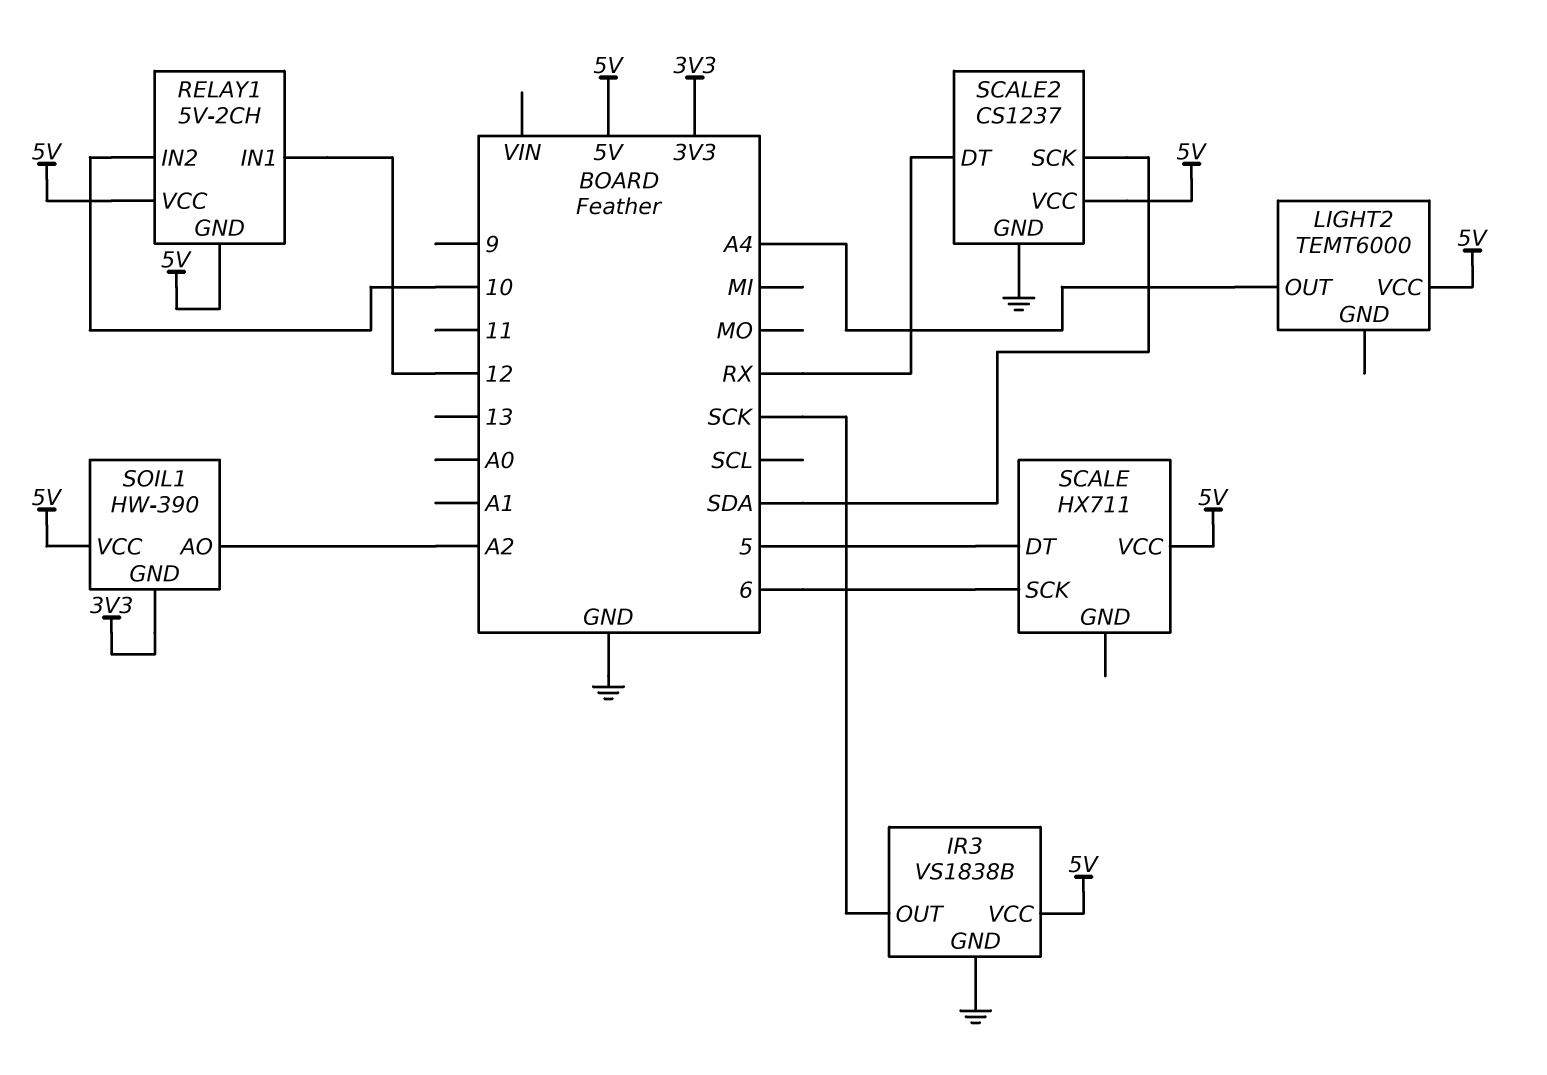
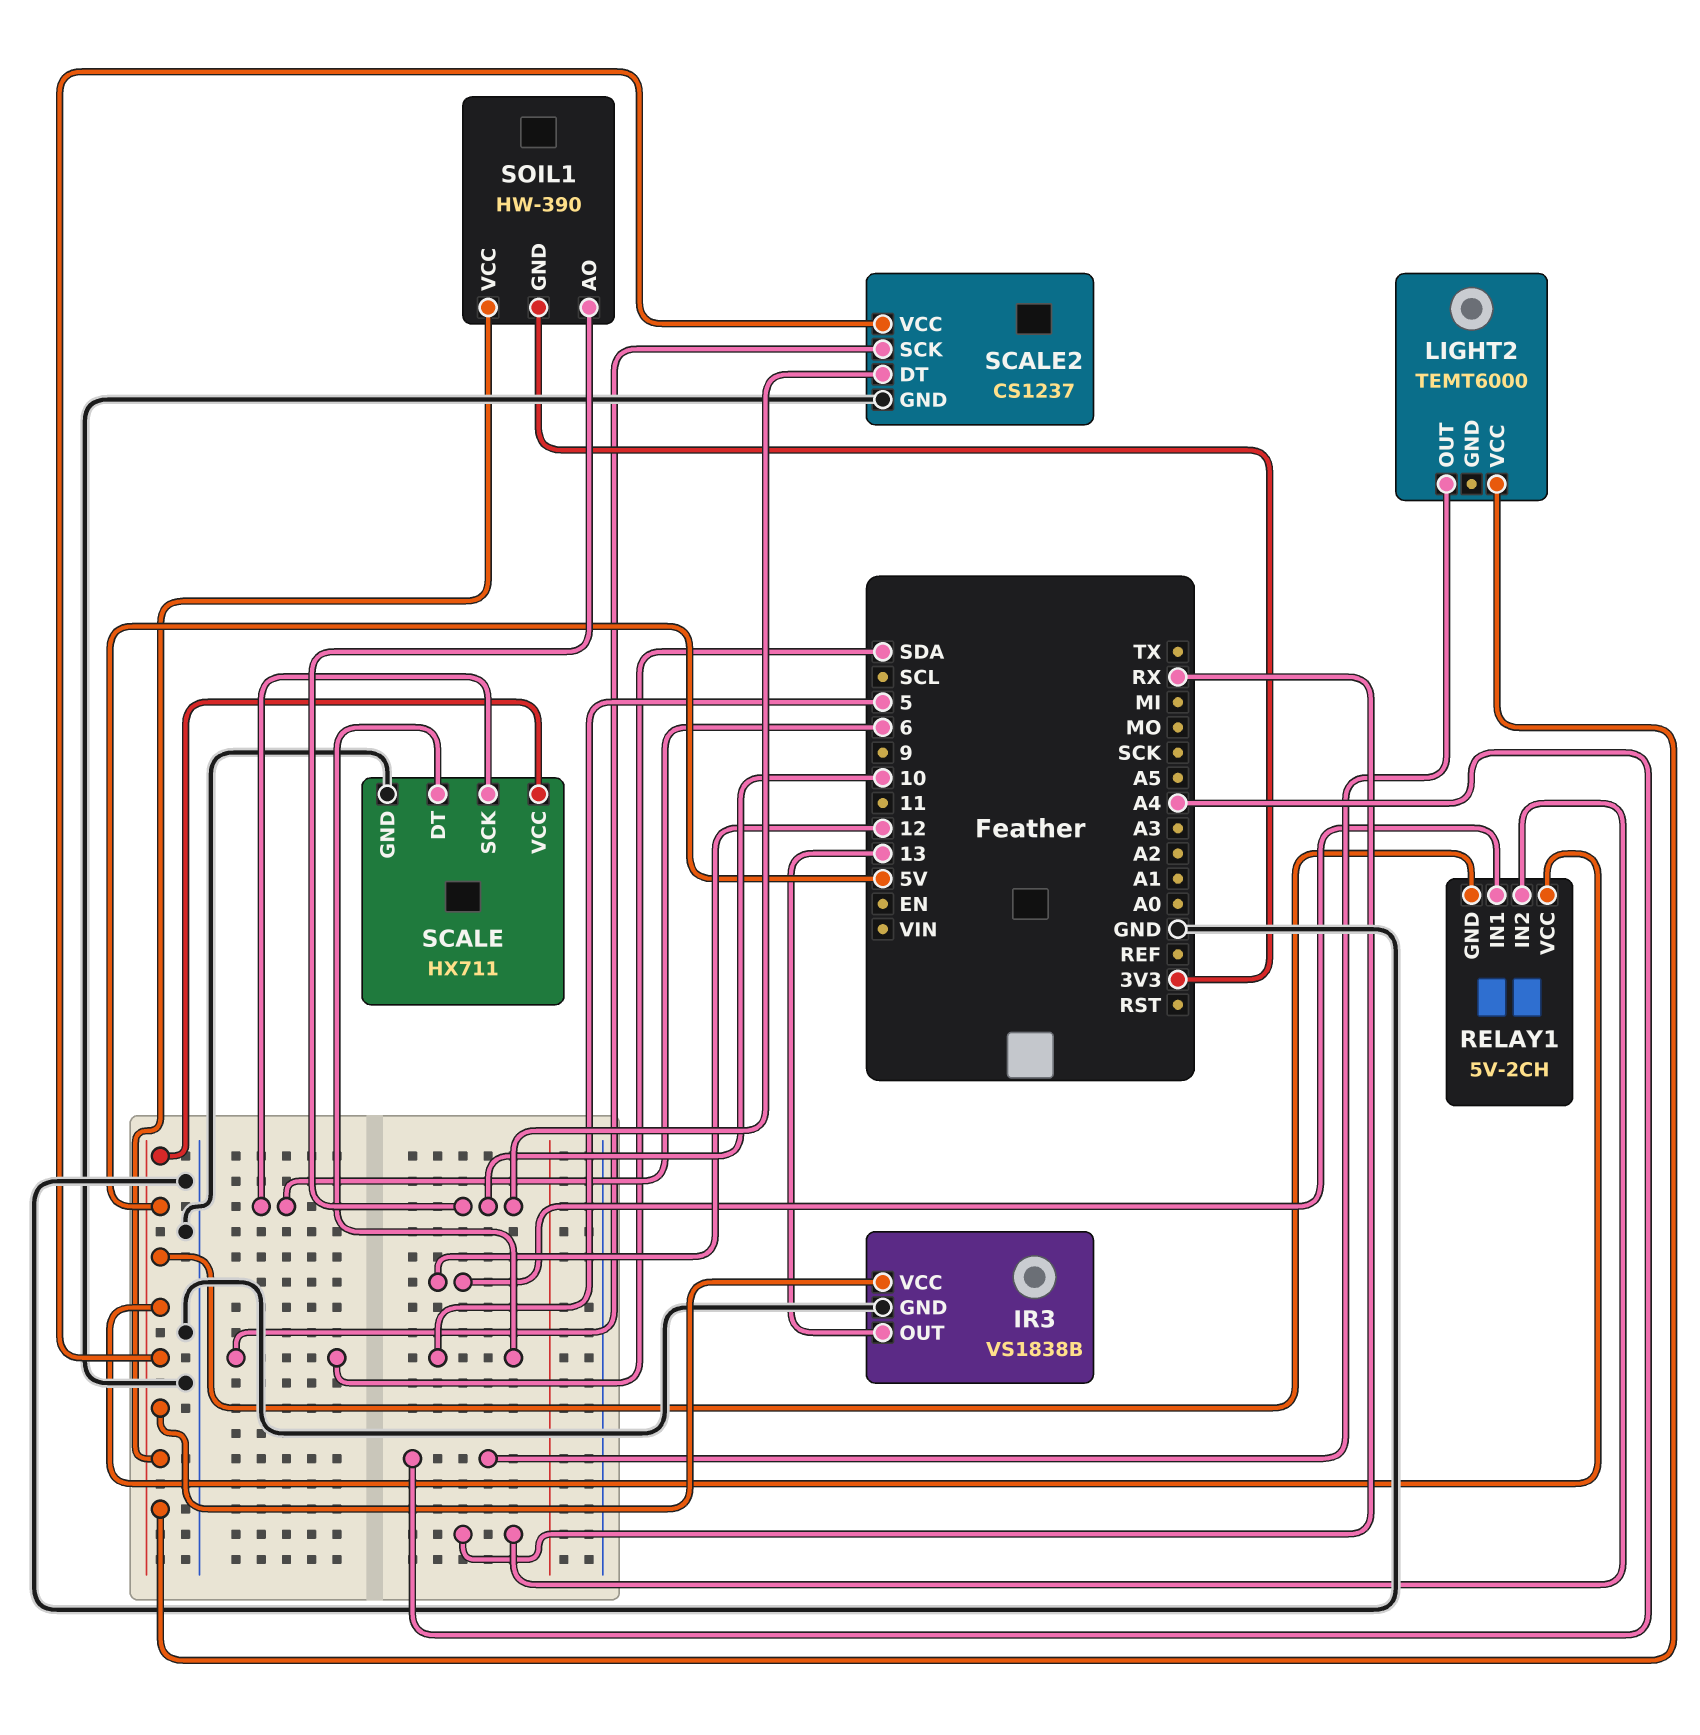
IR3 pin OUT: SCK -> 13
RELAY1 pin IN2: 10 -> RX
SCALE pin GND: none -> GND
SCALE2 pin DT: RX -> 10
SOIL1 pin AO: A2 -> 10

